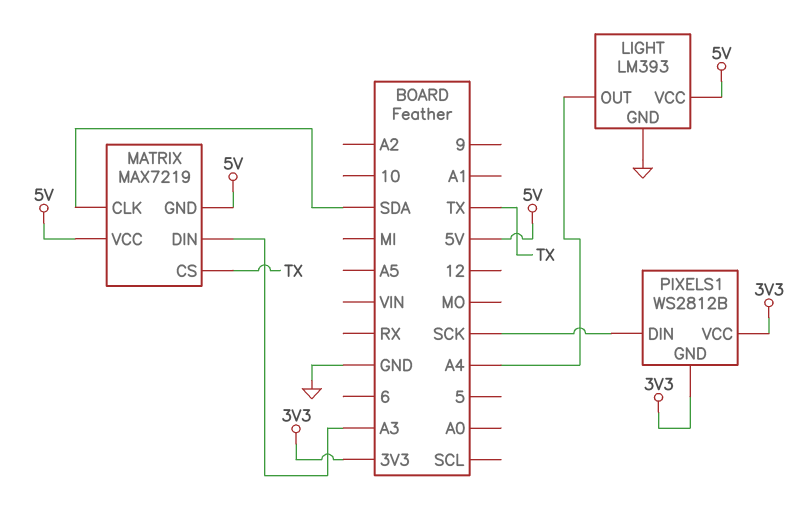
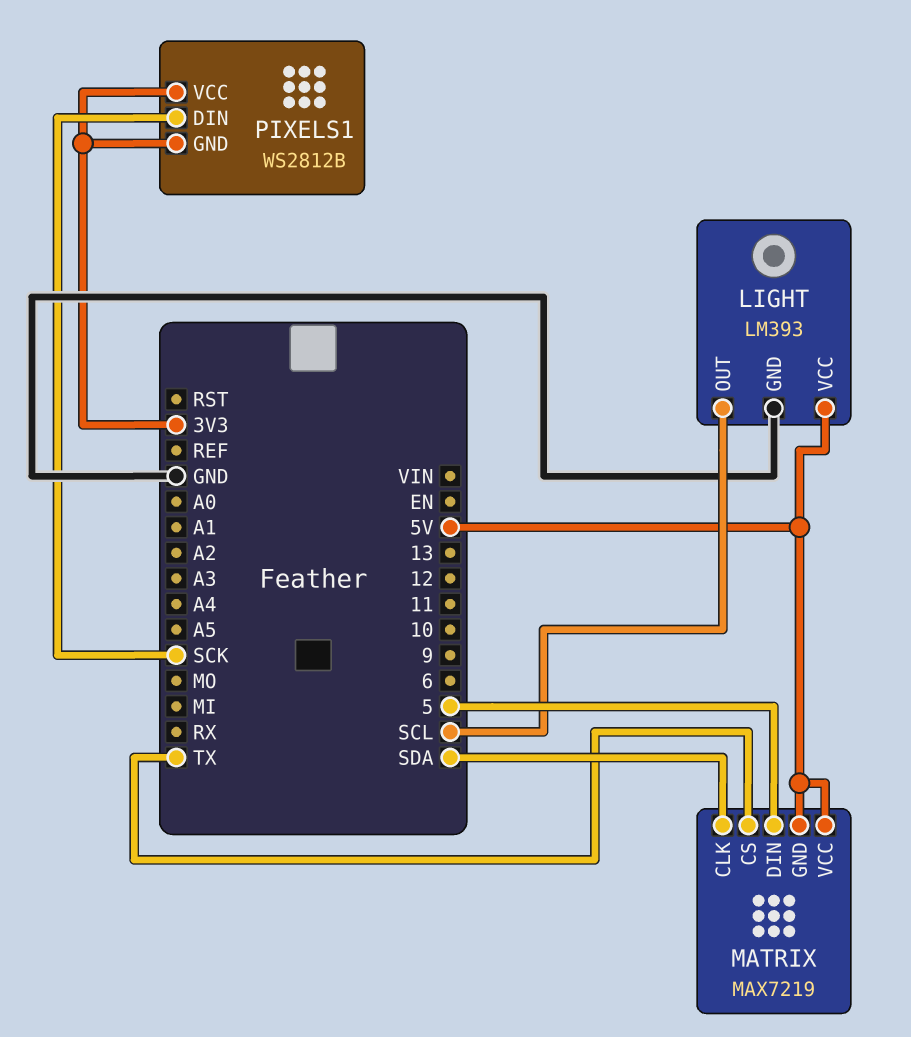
LIGHT pin OUT: A4 -> SCL
MATRIX pin DIN: A3 -> 5

